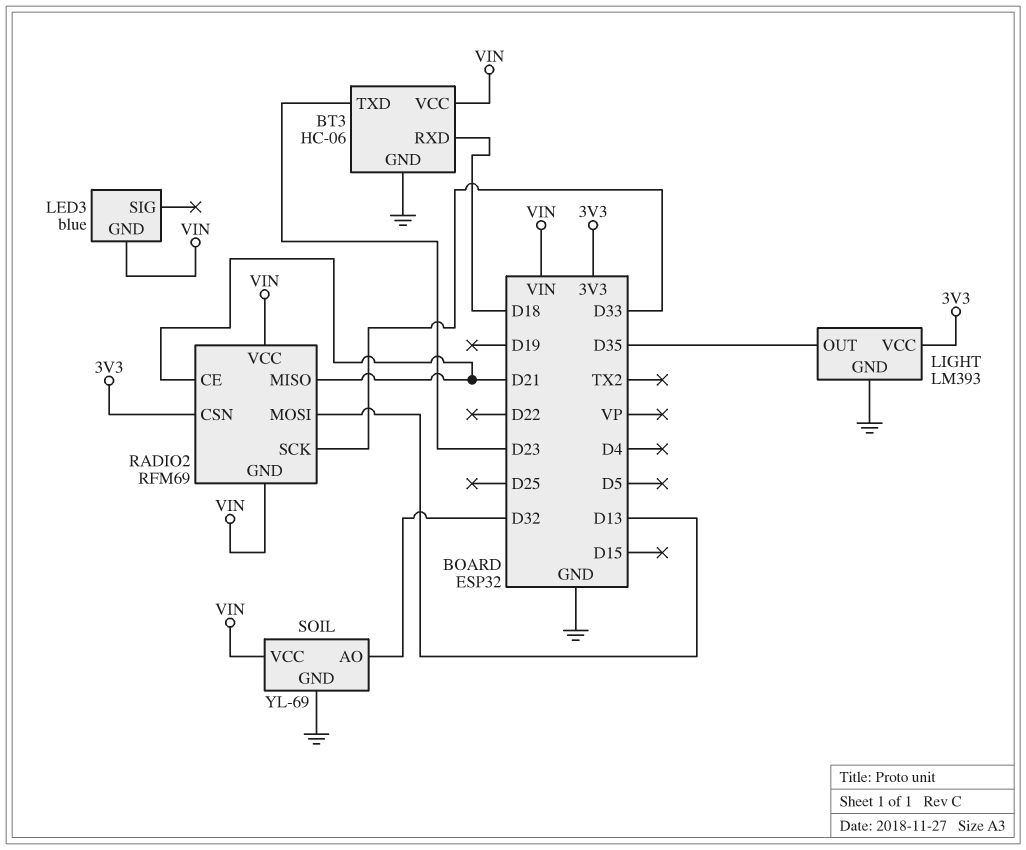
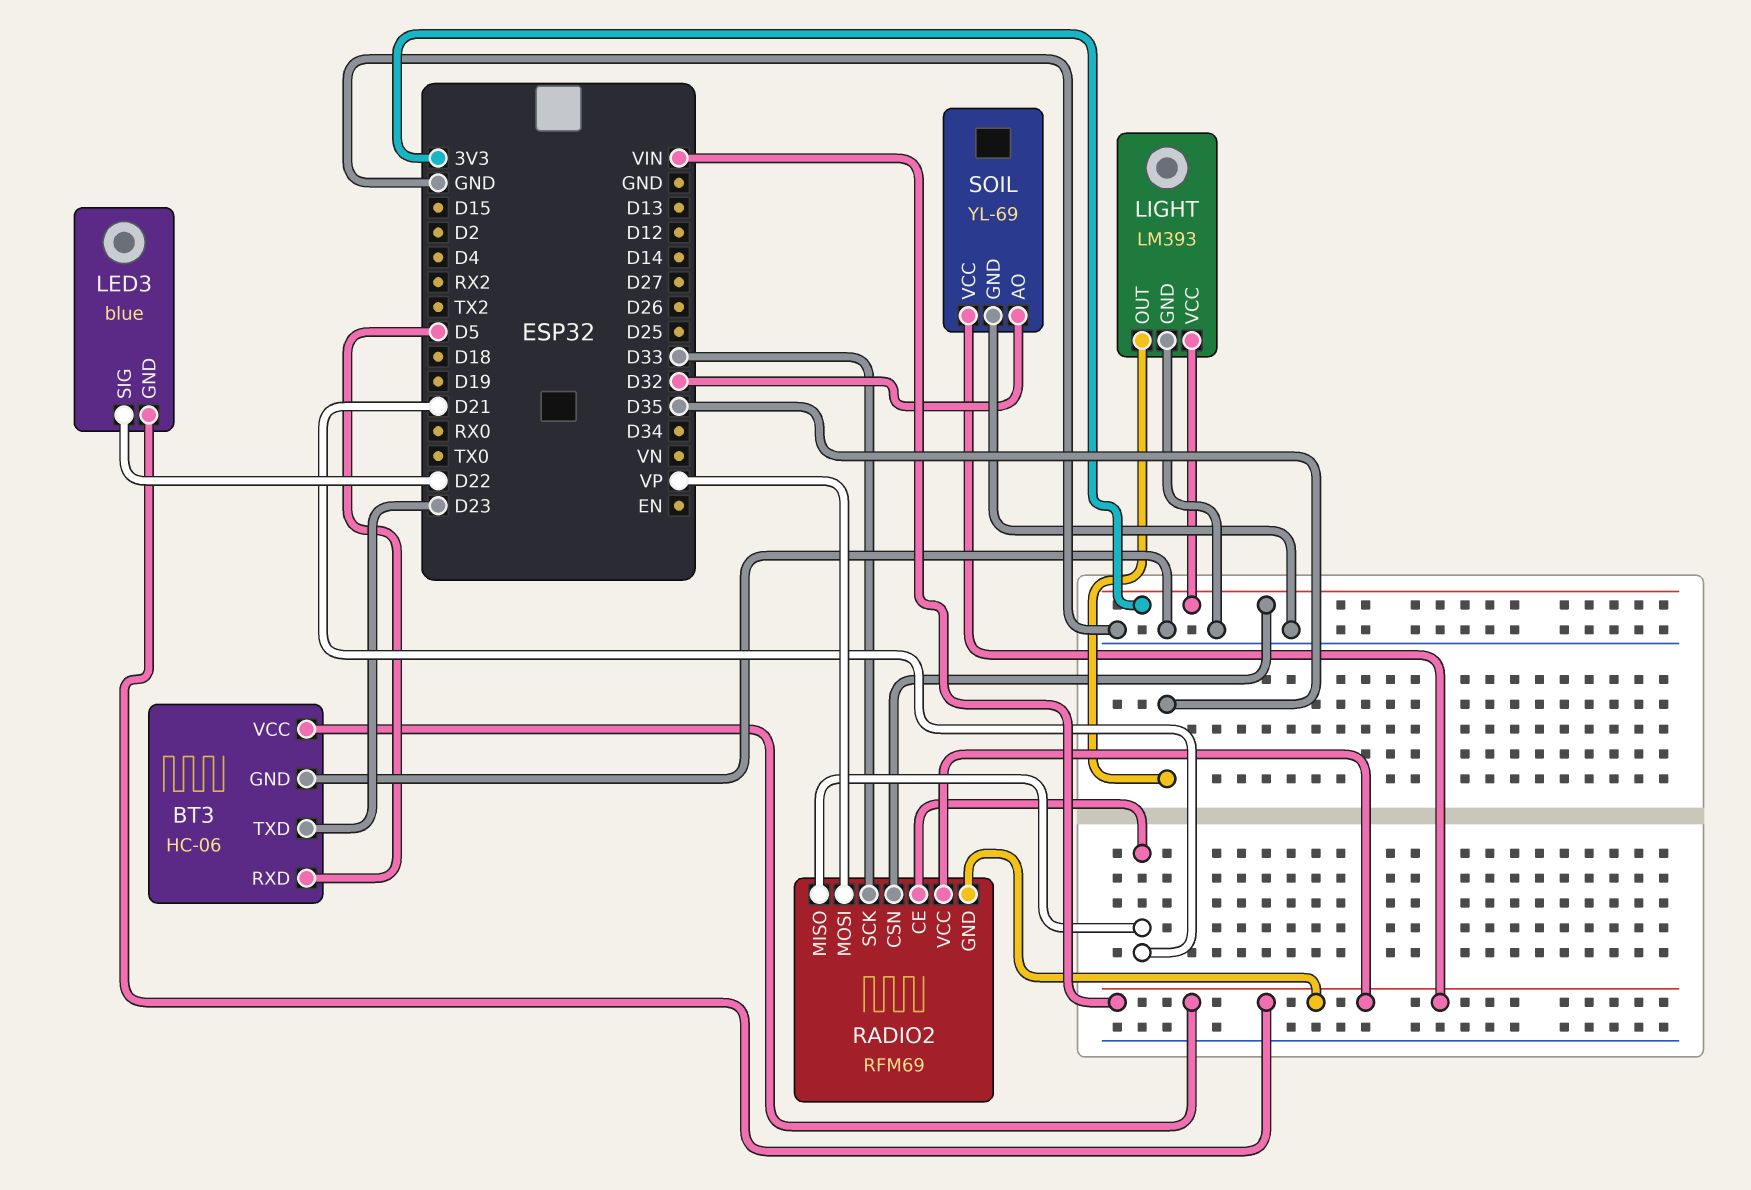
BT3 pin RXD: D18 -> D5
LED3 pin SIG: none -> D22
RADIO2 pin MOSI: D13 -> VP

